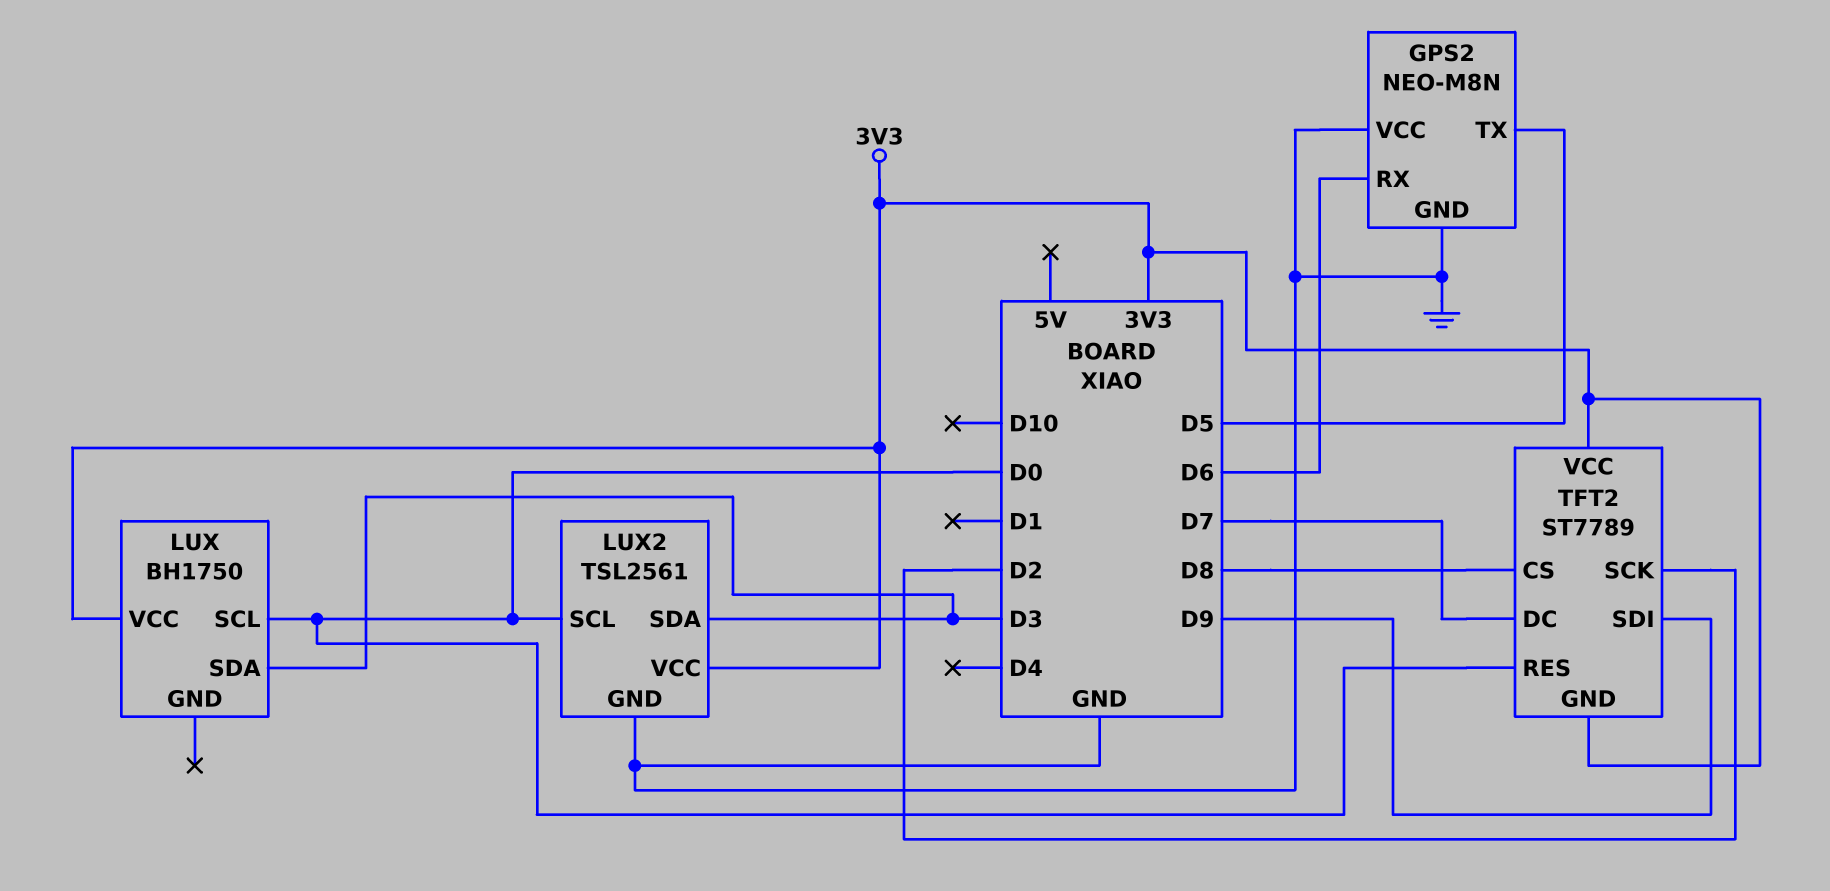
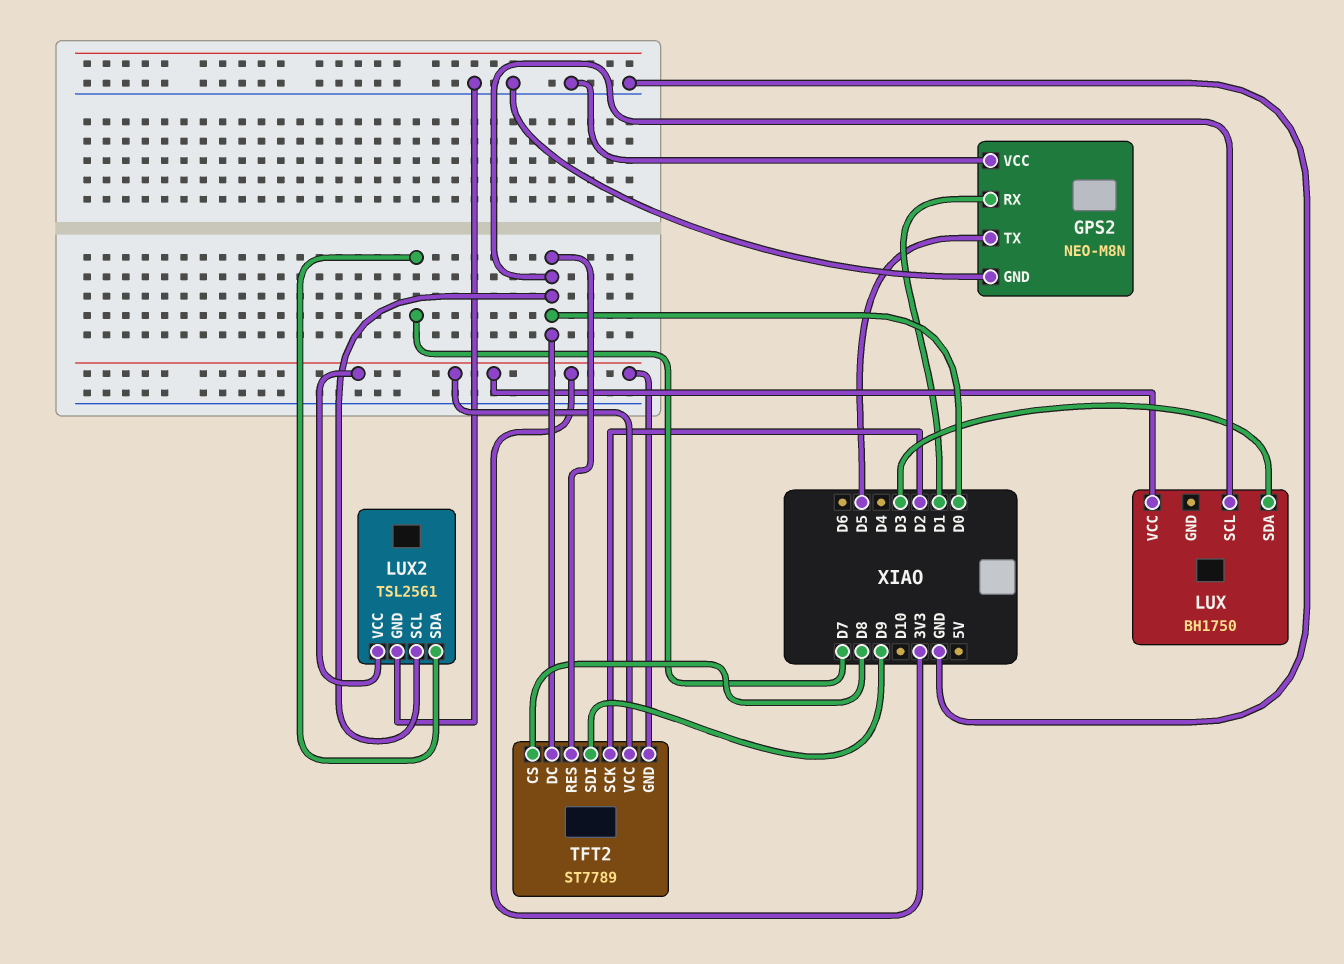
GPS2 pin RX: D6 -> D1
LUX2 pin SDA: D3 -> D7
TFT2 pin DC: D7 -> D0

